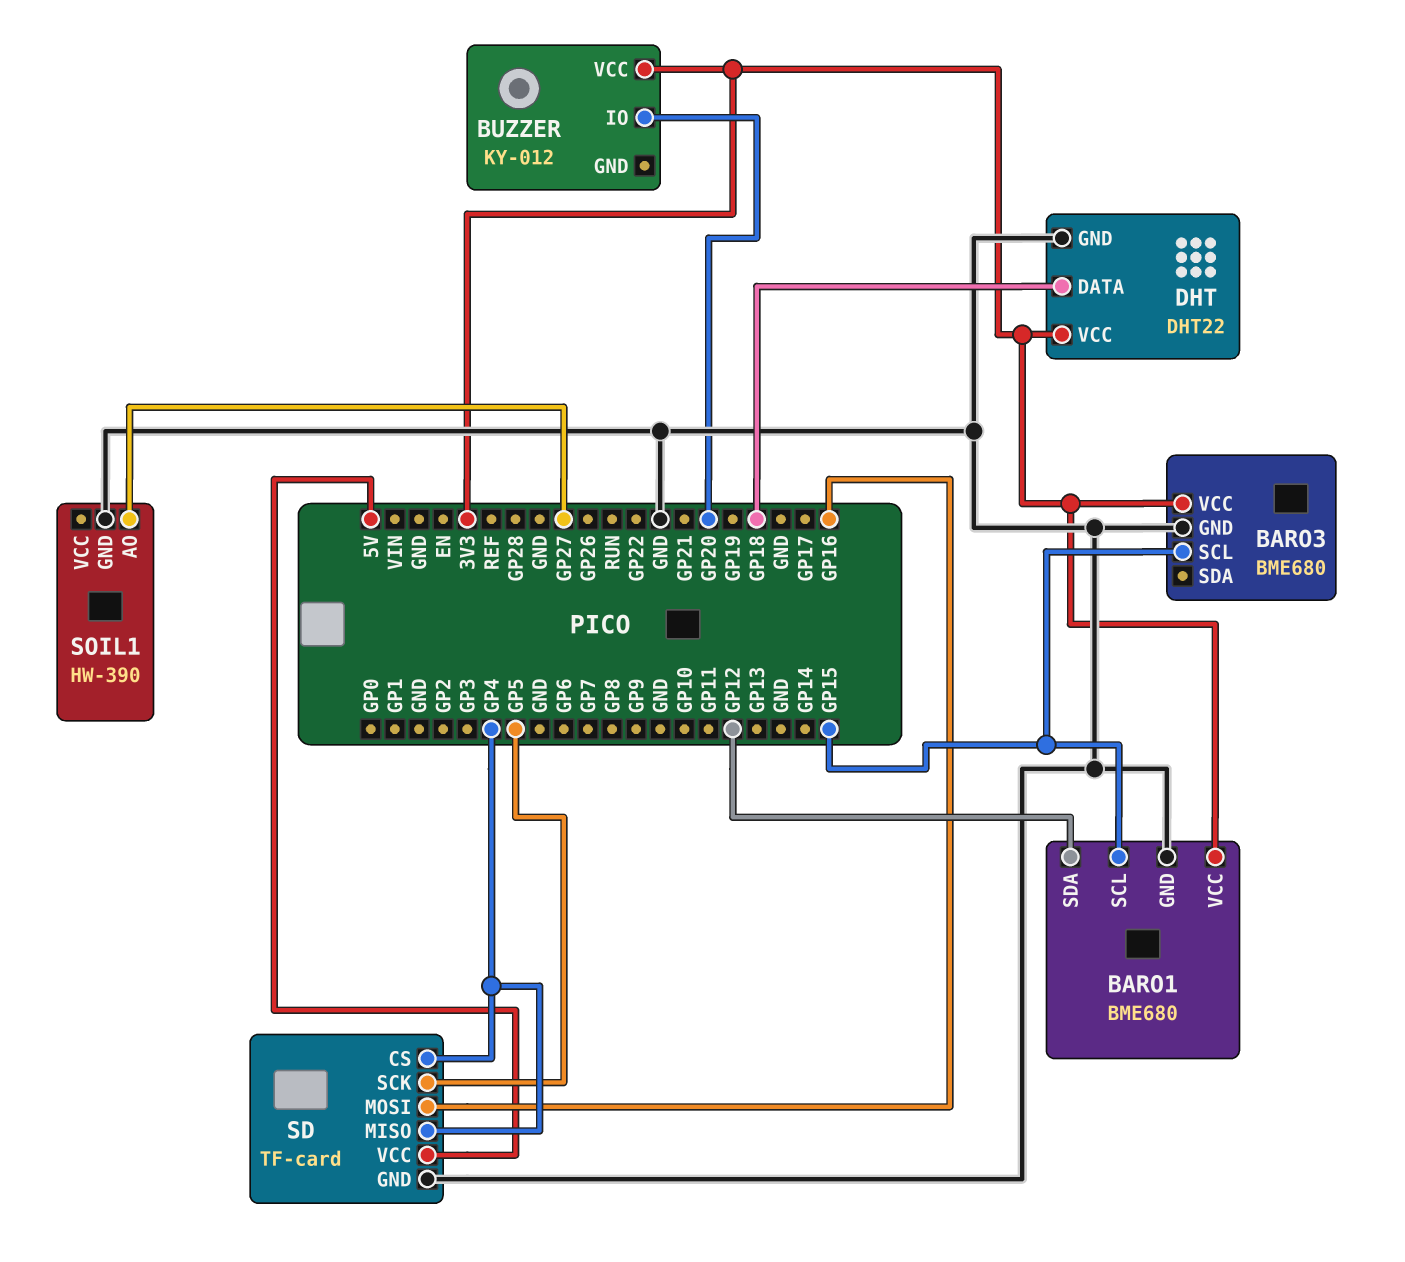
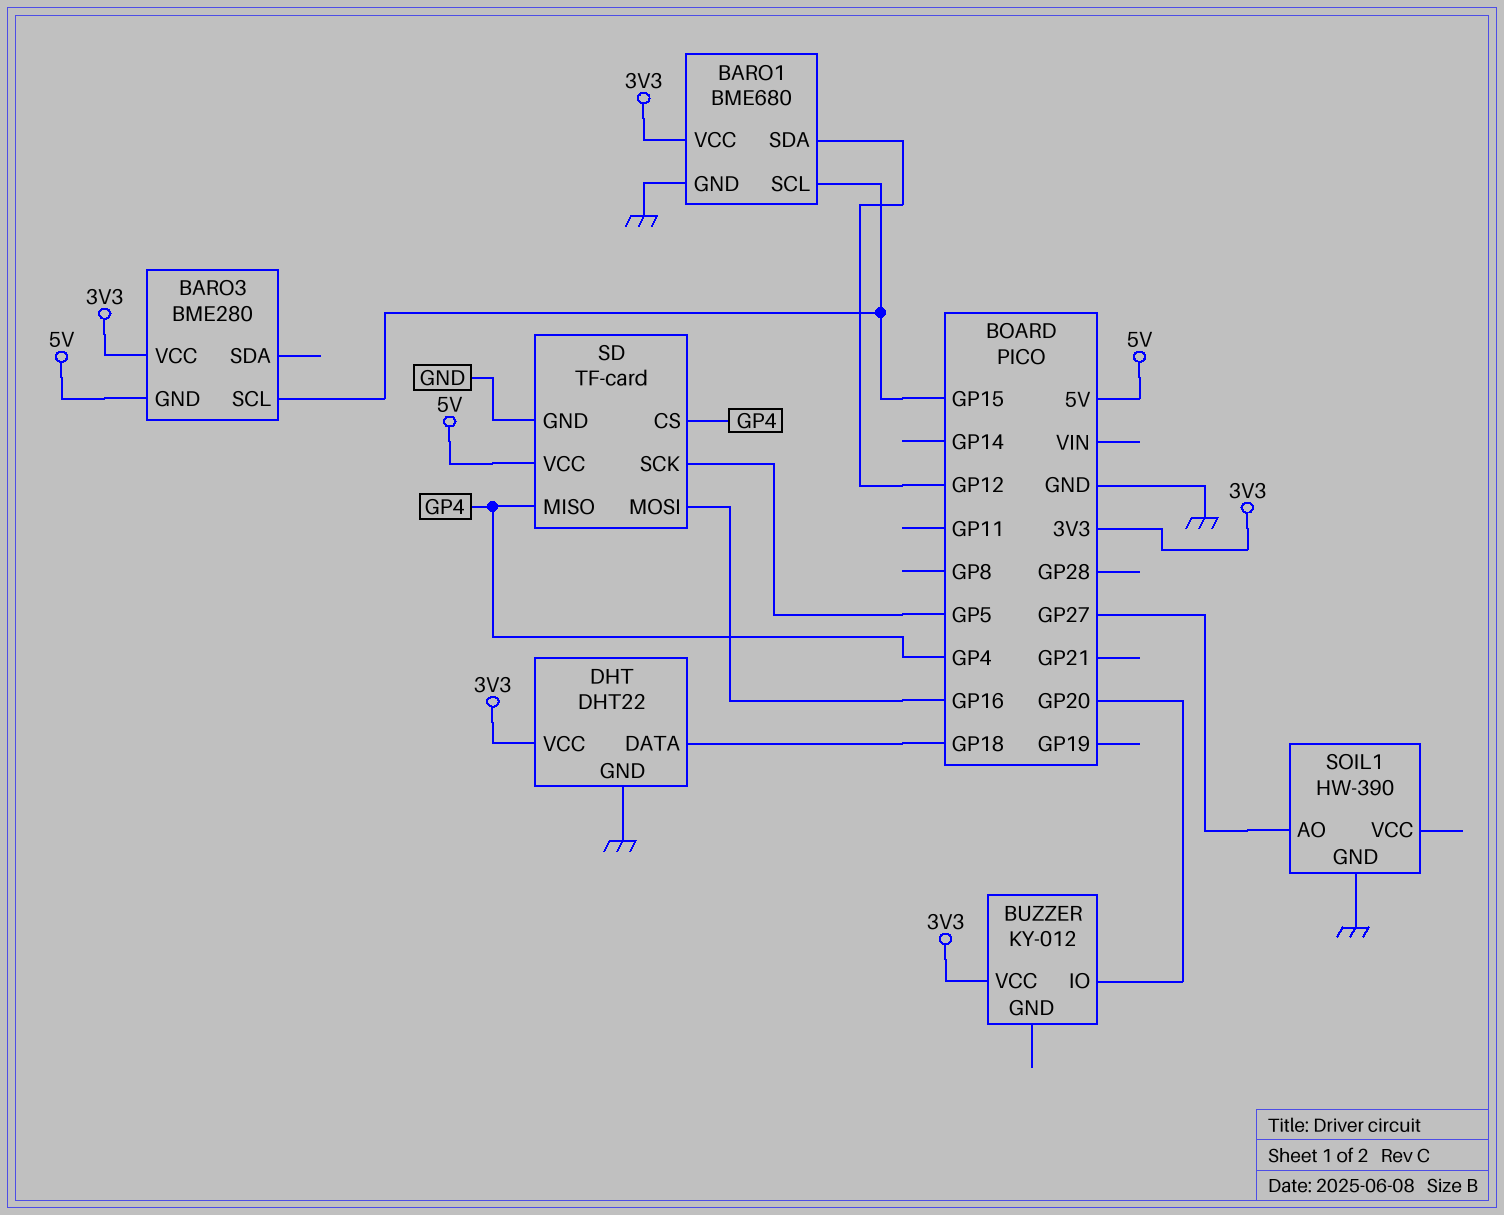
BARO3: BME680 -> BME280
BARO3 pin GND: GND -> 5V

